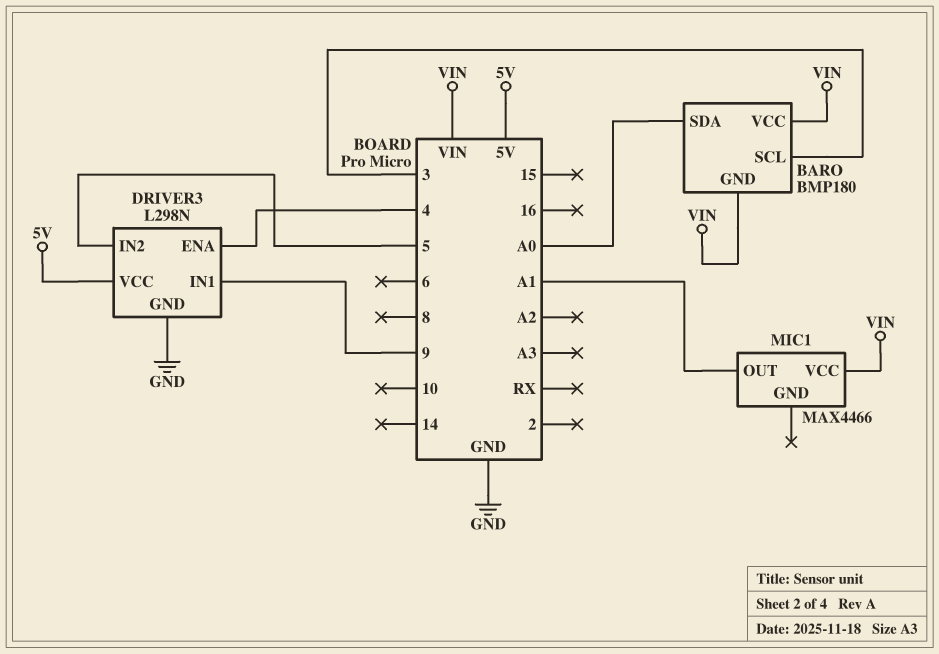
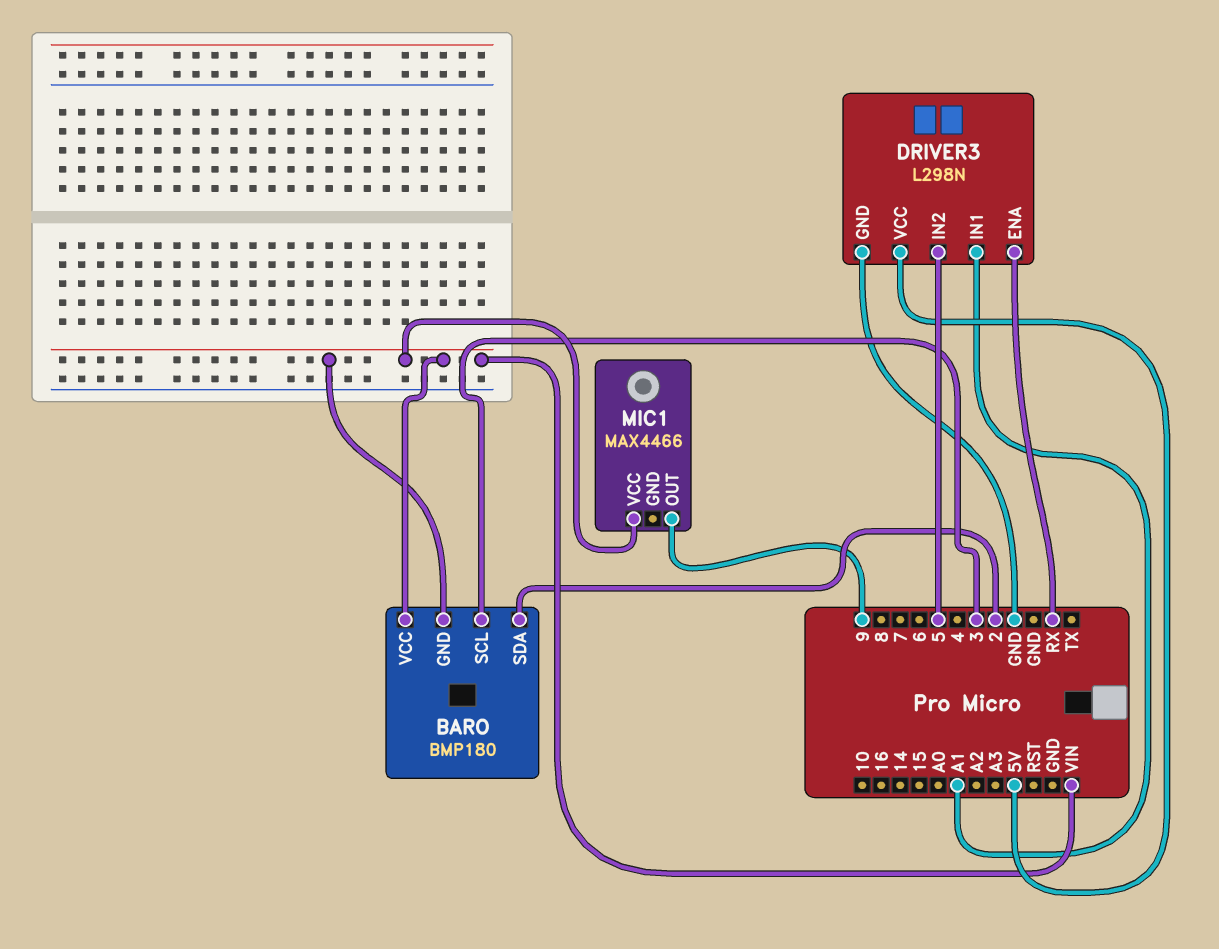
BARO pin SDA: A0 -> 2
DRIVER3 pin ENA: 4 -> RX
DRIVER3 pin IN1: 9 -> A1
MIC1 pin OUT: A1 -> 9

